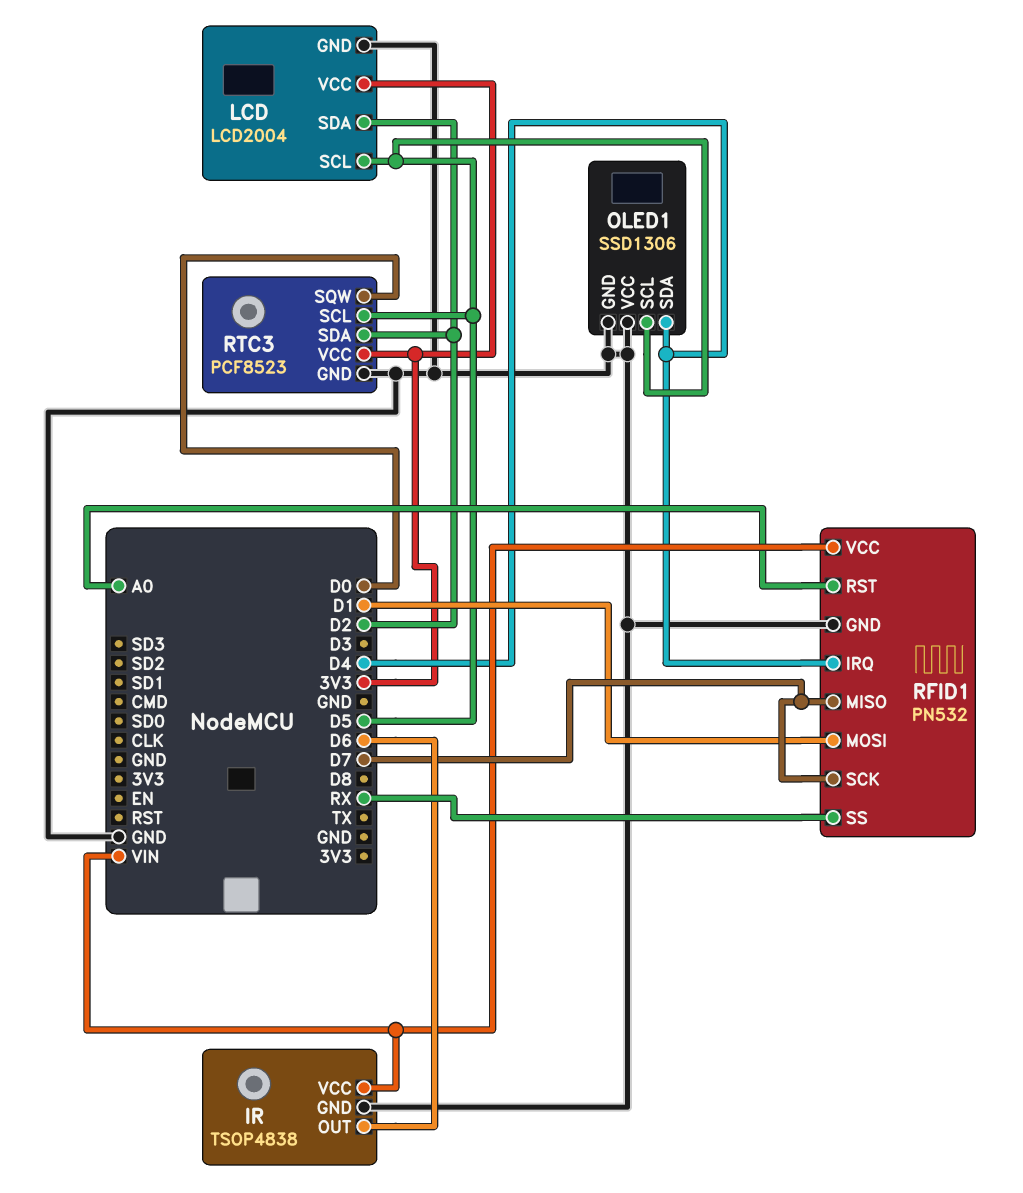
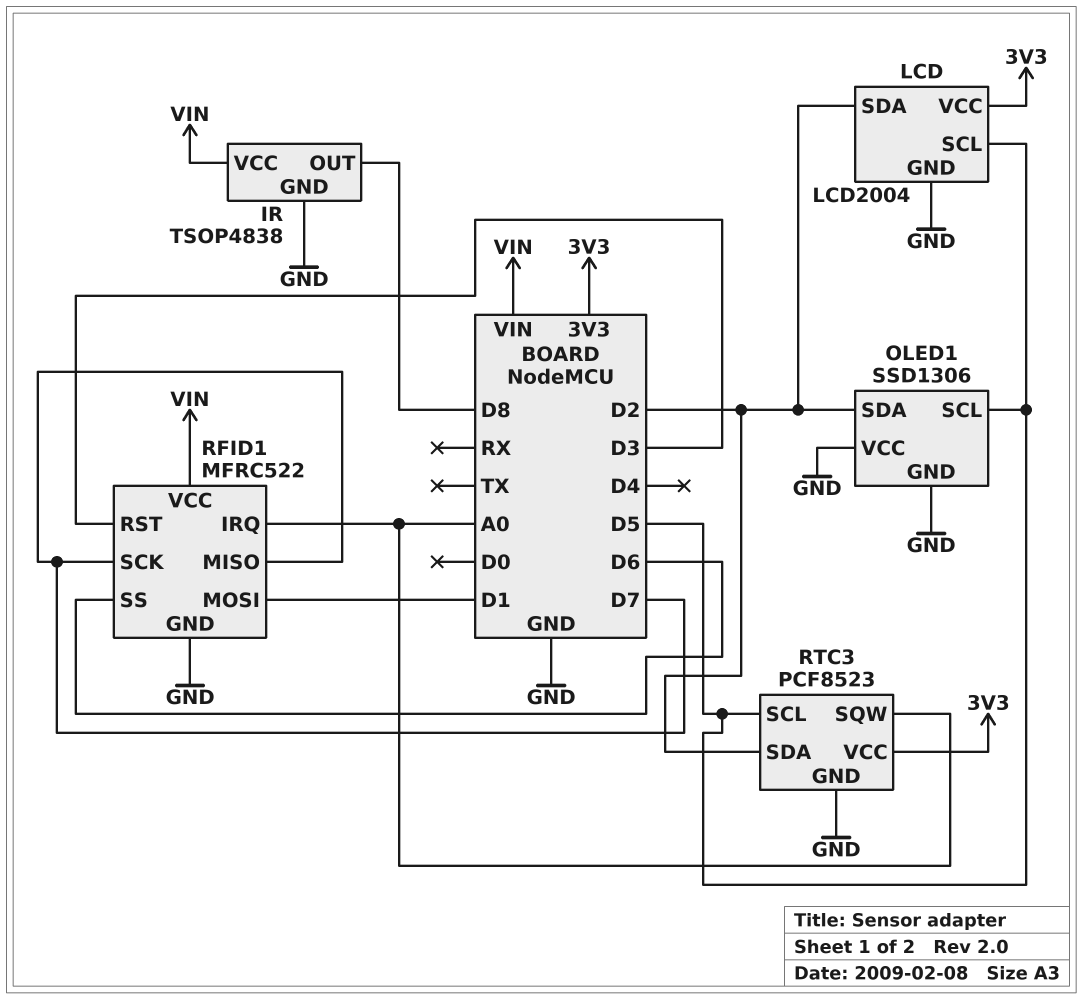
IR pin OUT: D6 -> D8
OLED1 pin SDA: D4 -> D2
RFID1: PN532 -> MFRC522
RFID1 pin IRQ: D4 -> A0
RFID1 pin RST: A0 -> D3
RFID1 pin SS: RX -> D6
RTC3 pin SQW: D0 -> A0

